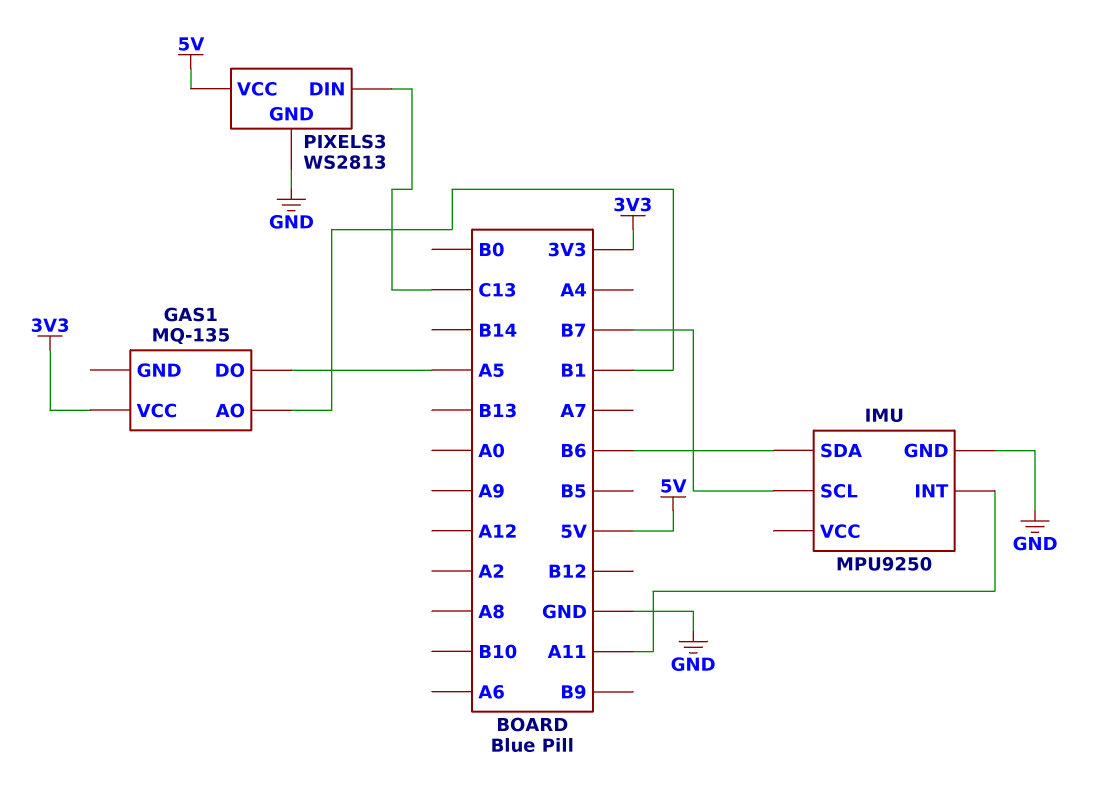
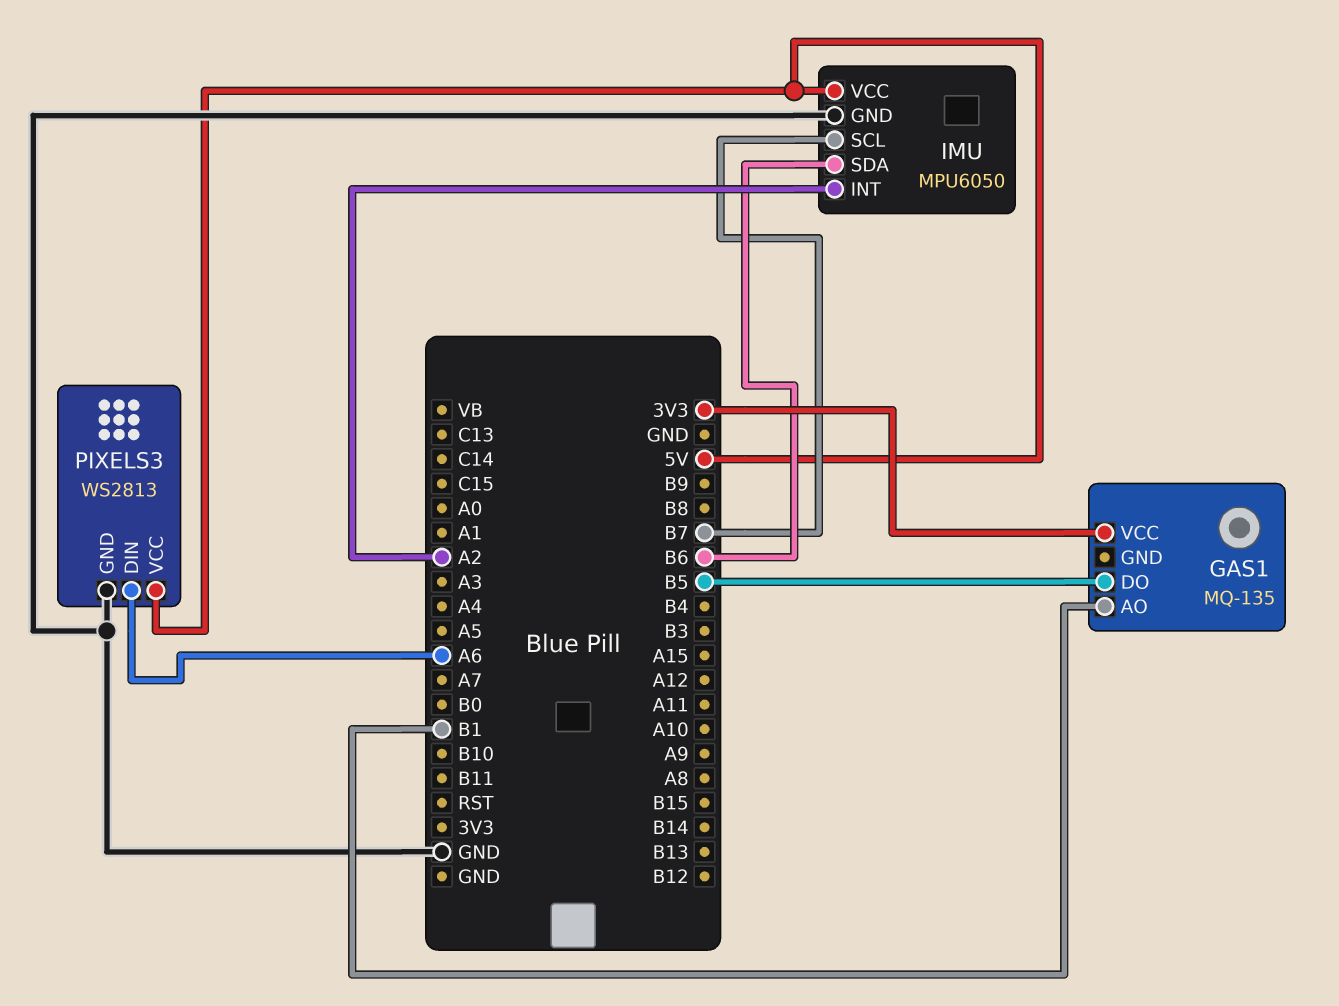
GAS1 pin DO: A5 -> B5
IMU: MPU9250 -> MPU6050
IMU pin INT: A11 -> A2
IMU pin VCC: none -> 5V
PIXELS3 pin DIN: C13 -> A6

